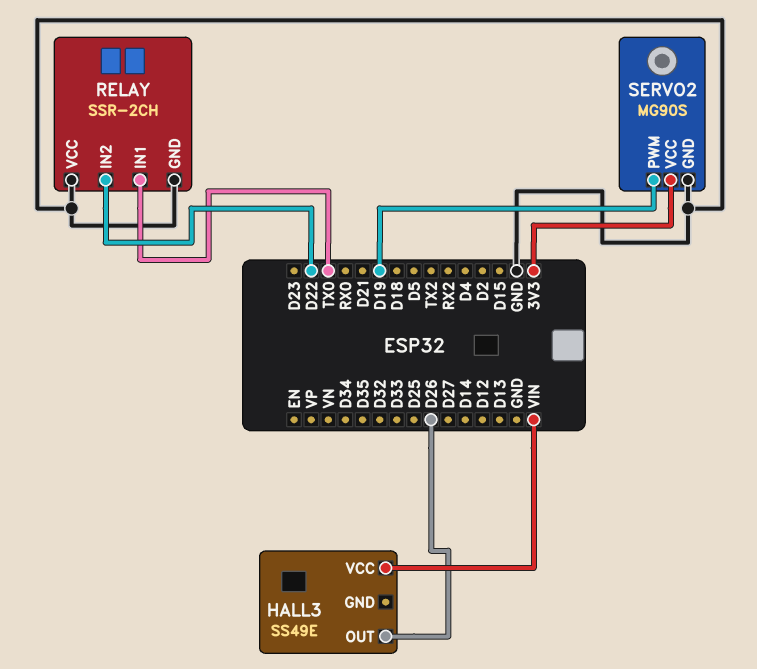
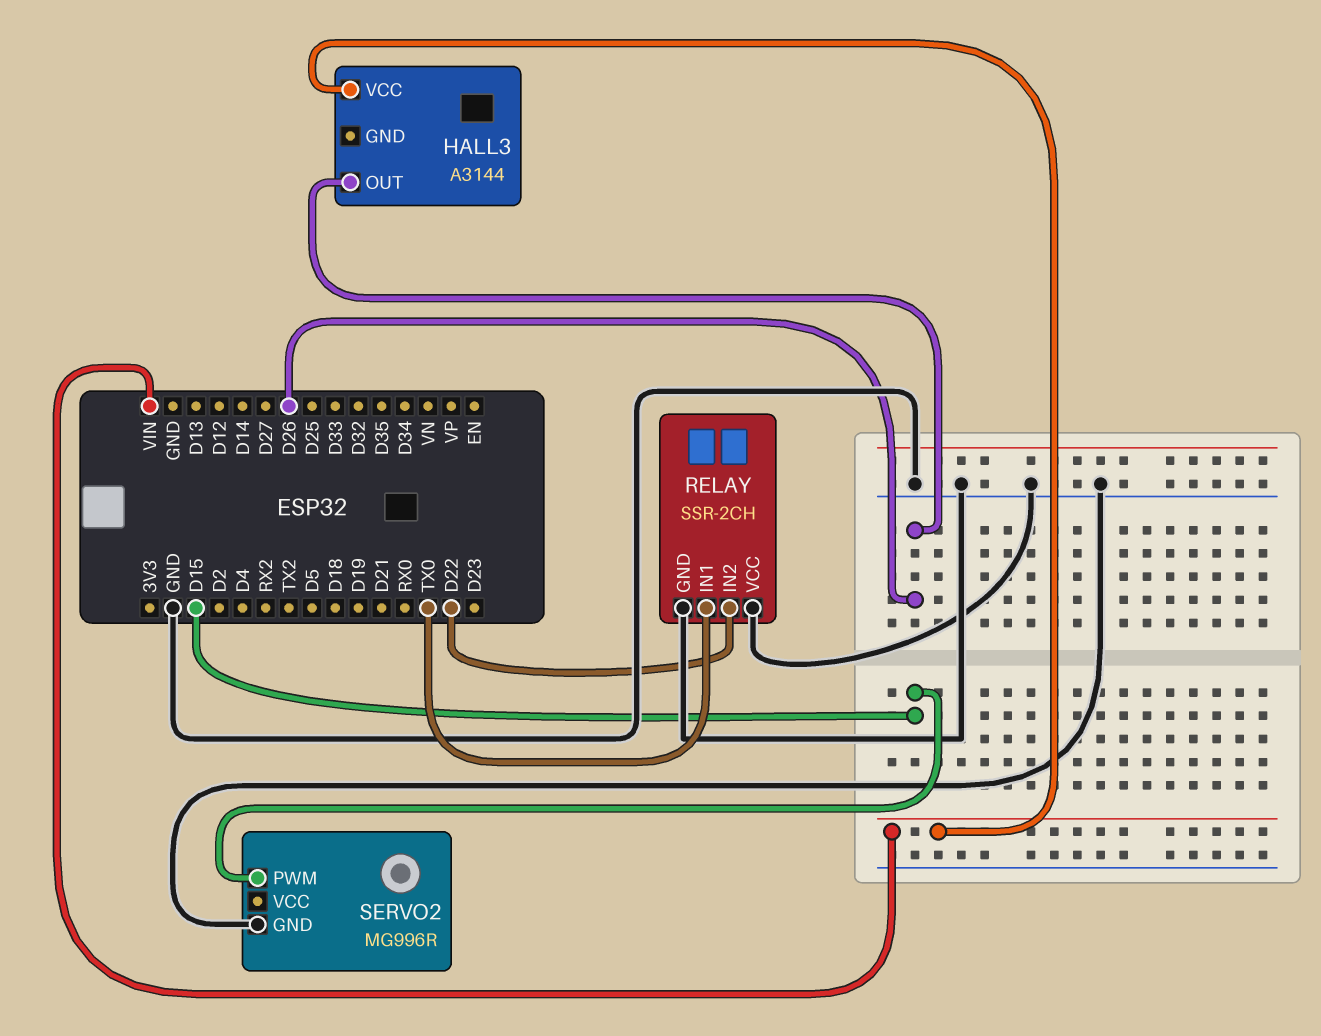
HALL3: SS49E -> A3144
SERVO2: MG90S -> MG996R
SERVO2 pin PWM: D19 -> D15
SERVO2 pin VCC: 3V3 -> none

